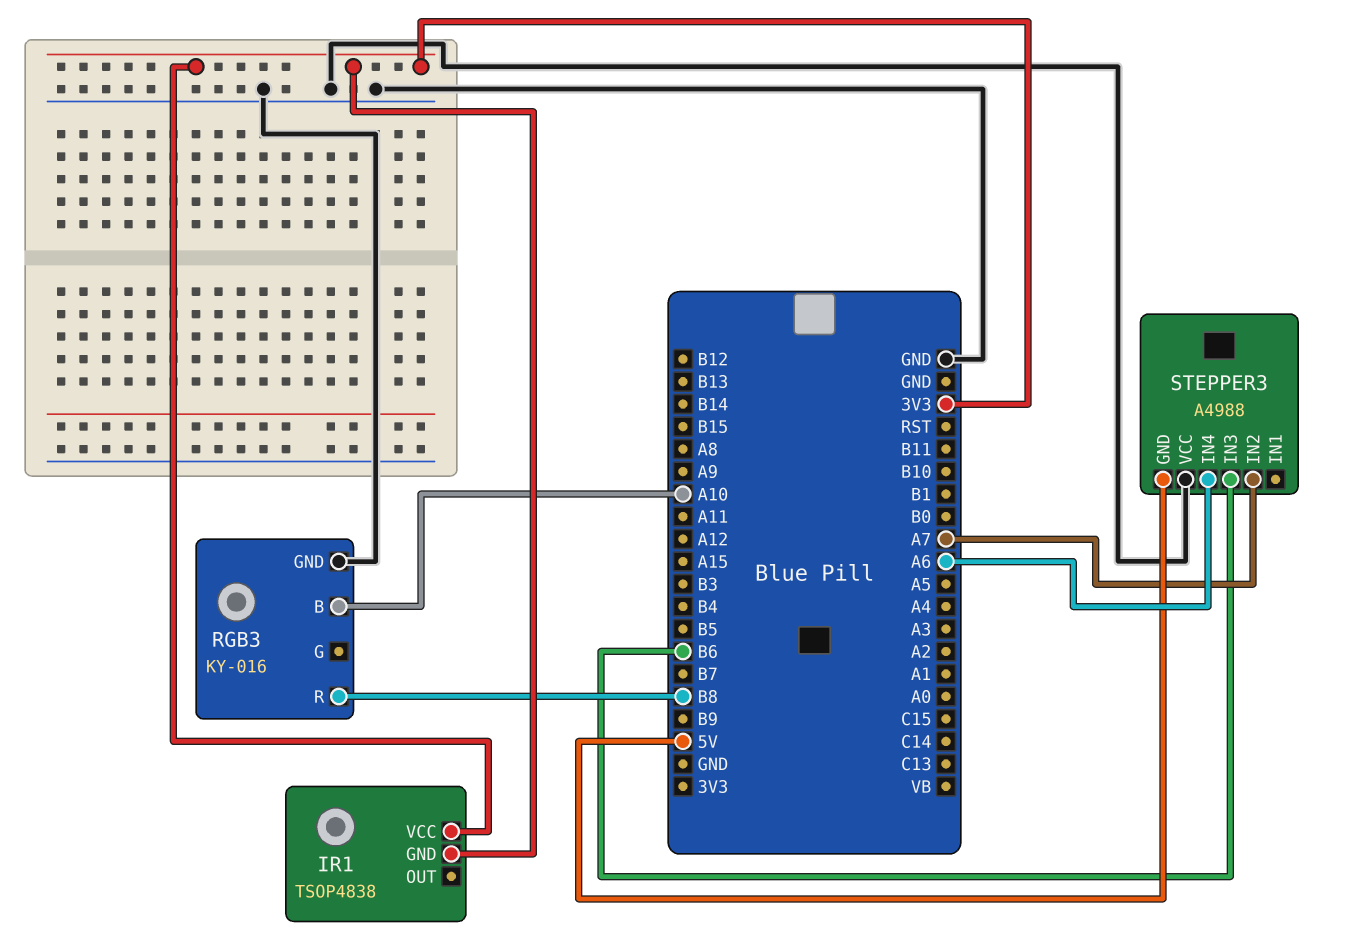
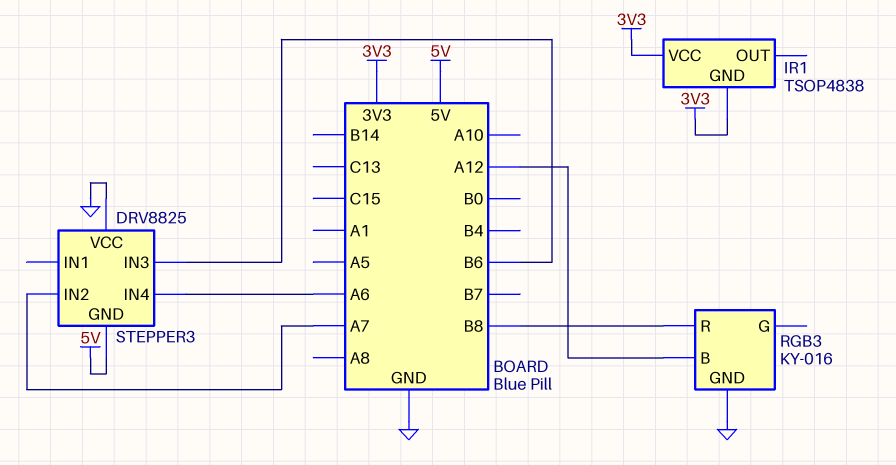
RGB3 pin B: A10 -> A12
STEPPER3: A4988 -> DRV8825

